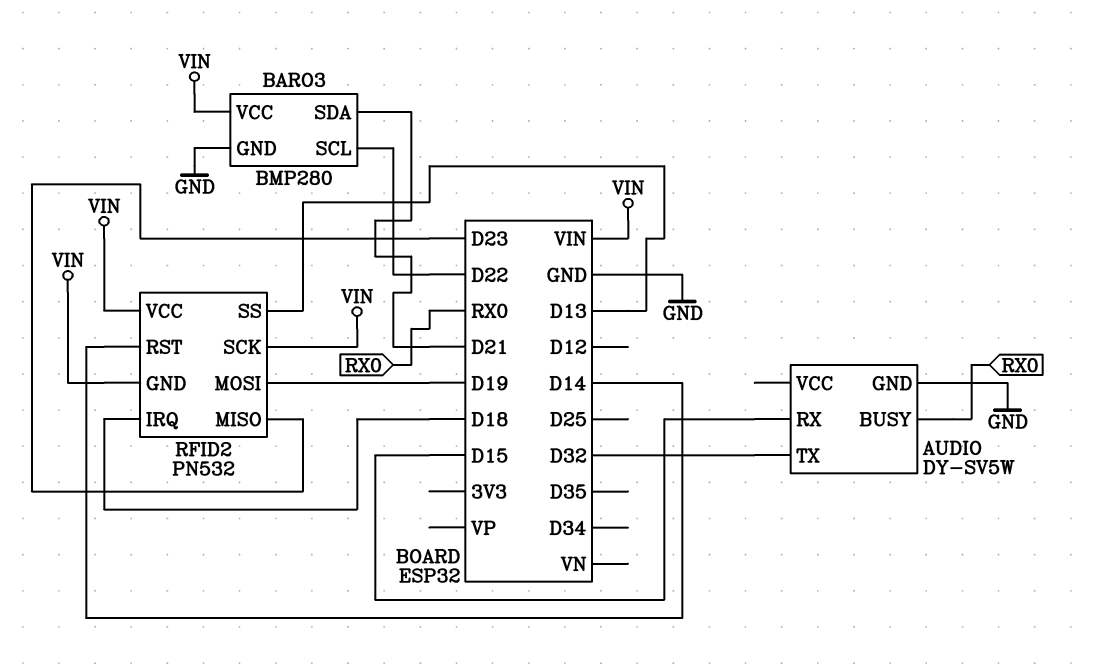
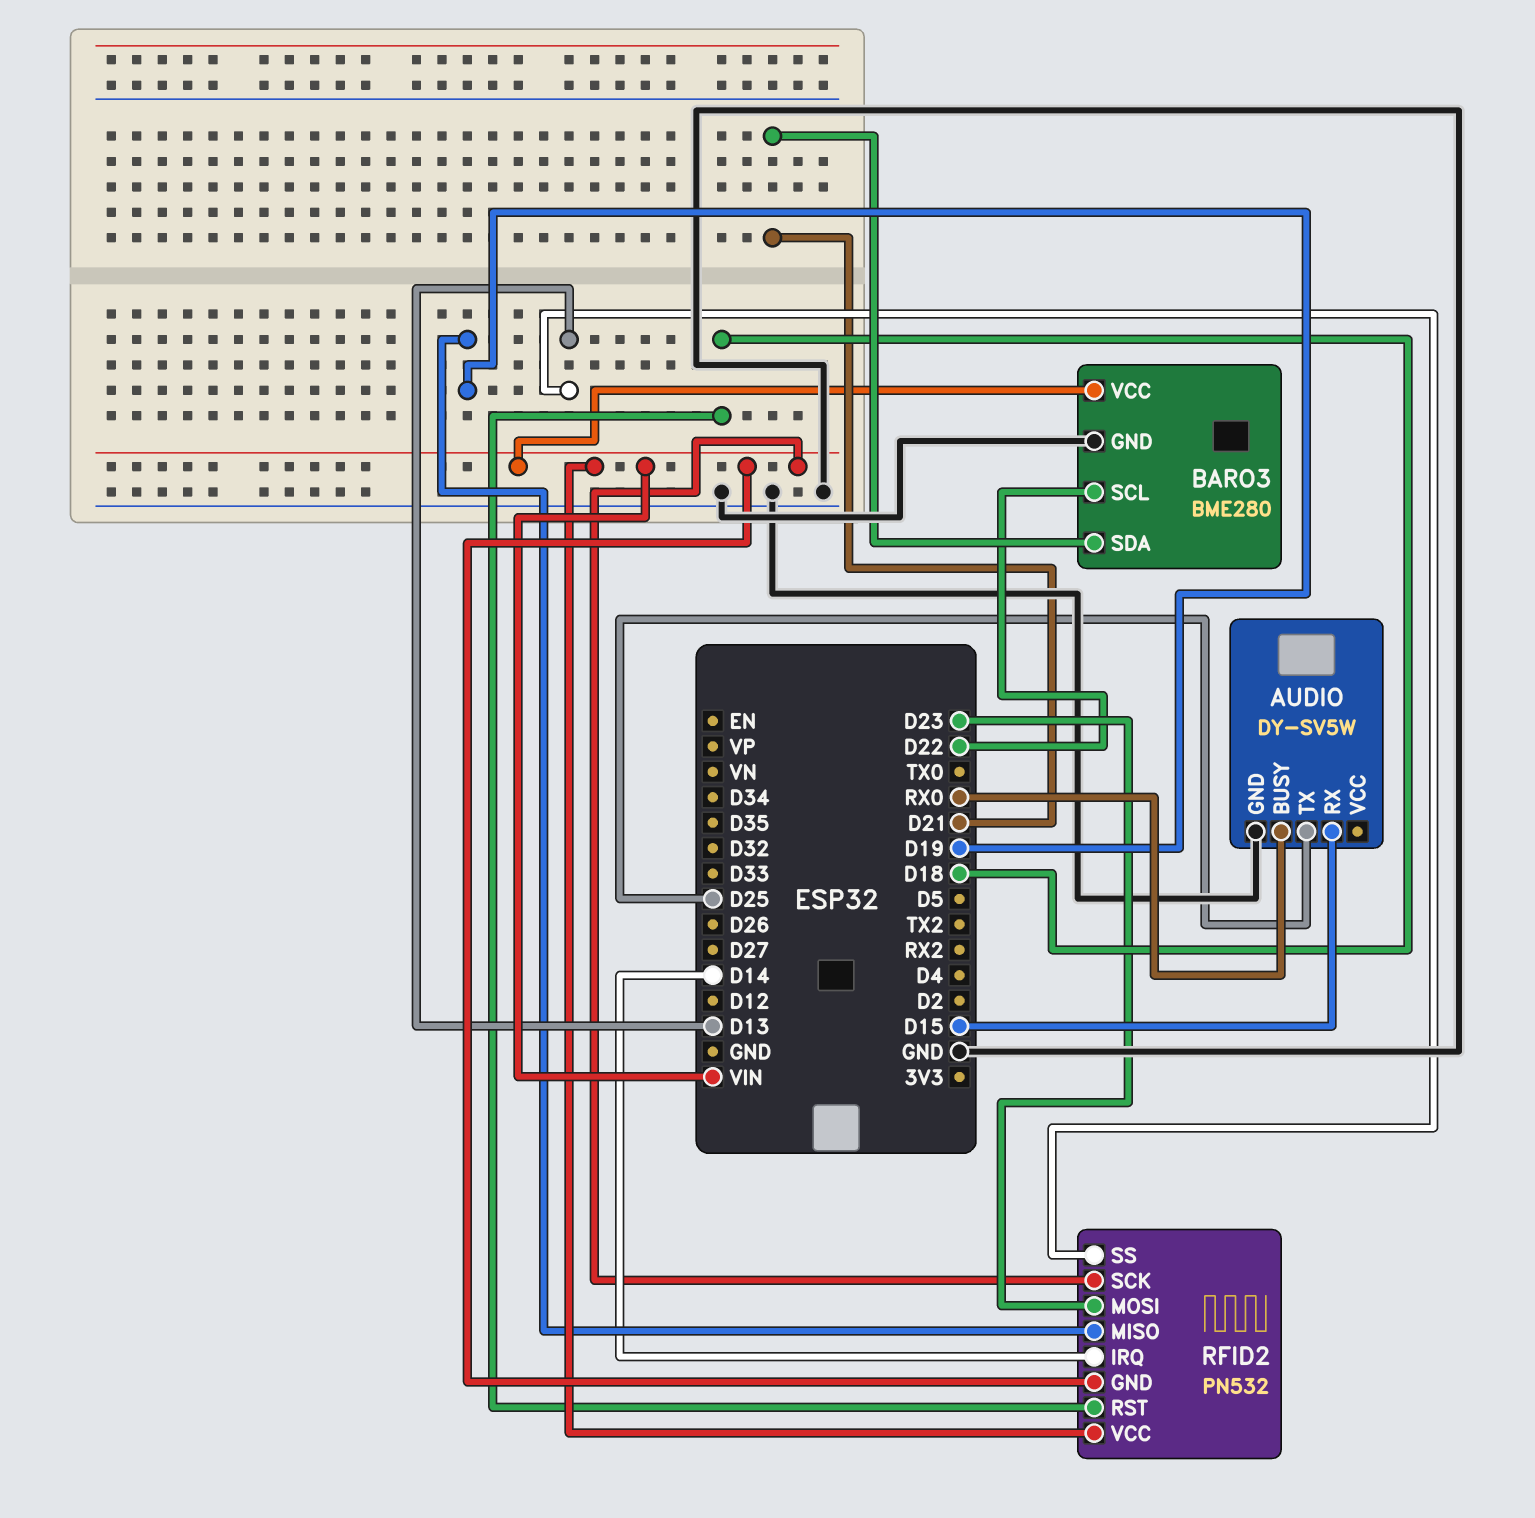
AUDIO pin TX: D32 -> D25
BARO3: BMP280 -> BME280
RFID2 pin IRQ: D18 -> D14
RFID2 pin MISO: D23 -> D19
RFID2 pin MOSI: D19 -> D23
RFID2 pin RST: D14 -> D18

